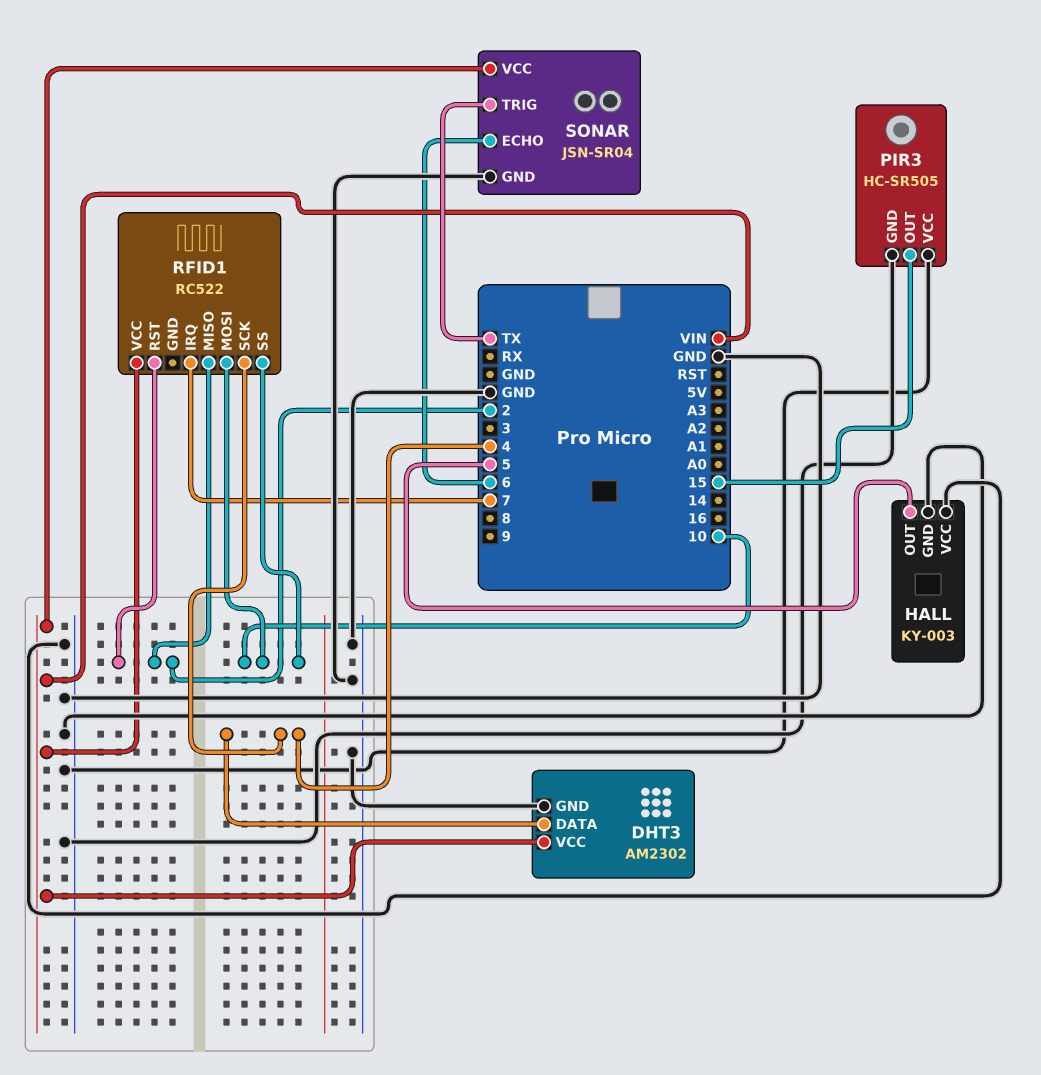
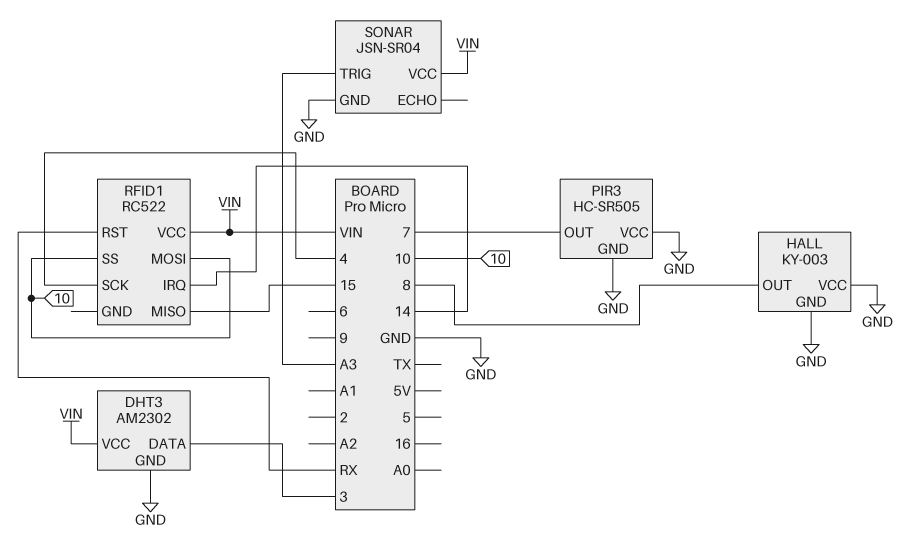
DHT3 pin DATA: 4 -> 3
HALL pin OUT: 5 -> 8
PIR3 pin OUT: 15 -> 7
RFID1 pin IRQ: 7 -> 14
RFID1 pin MISO: 2 -> 15
RFID1 pin RST: 2 -> RX
SONAR pin ECHO: 6 -> none
SONAR pin TRIG: TX -> A3

